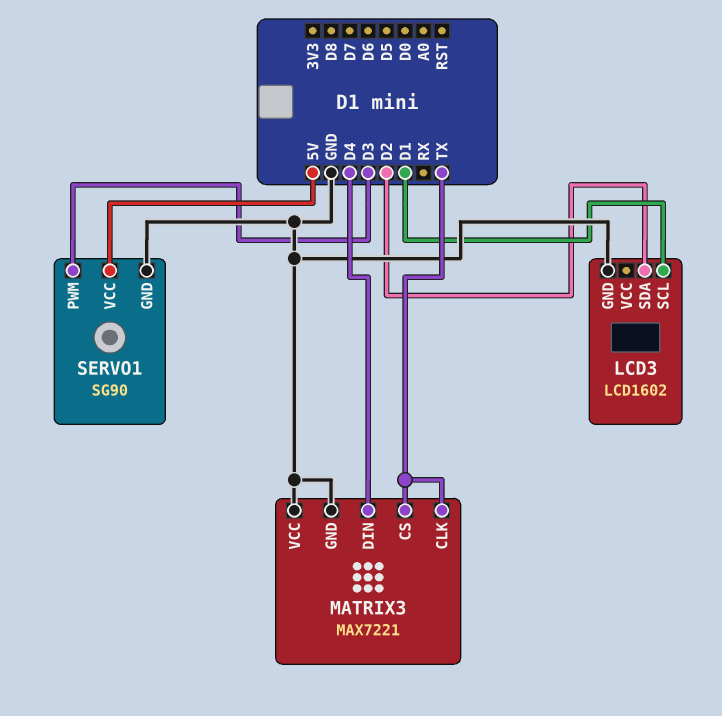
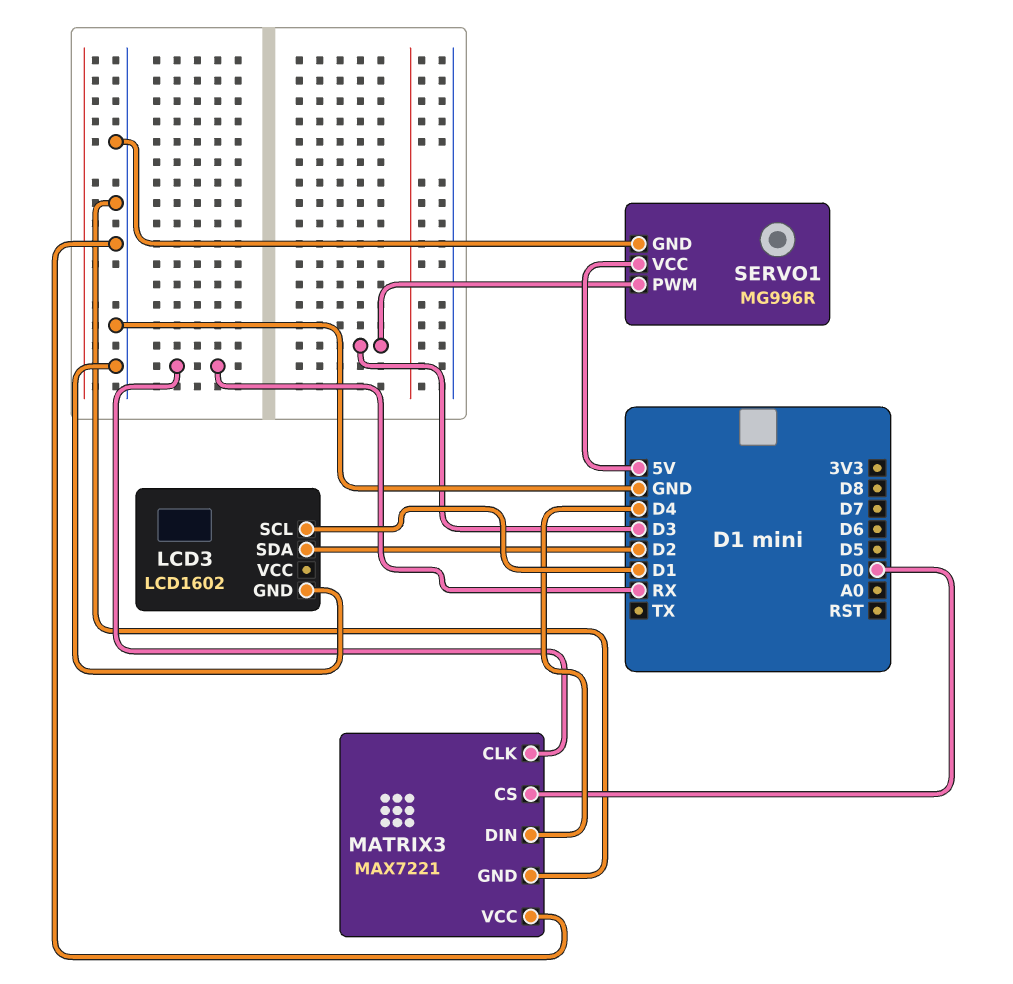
MATRIX3 pin CLK: TX -> RX
MATRIX3 pin CS: TX -> D0
SERVO1: SG90 -> MG996R

